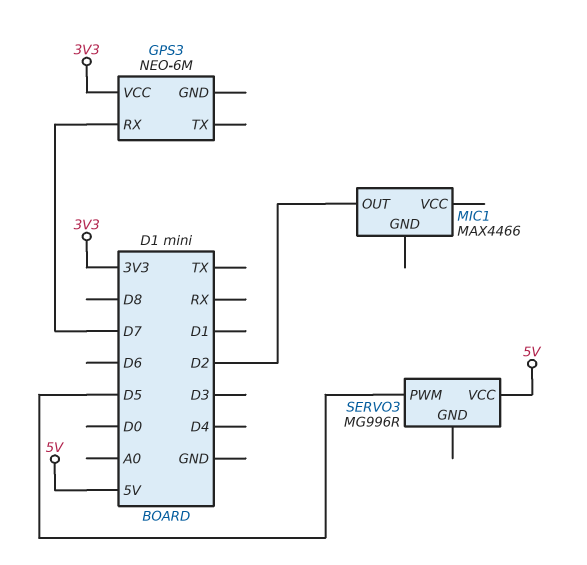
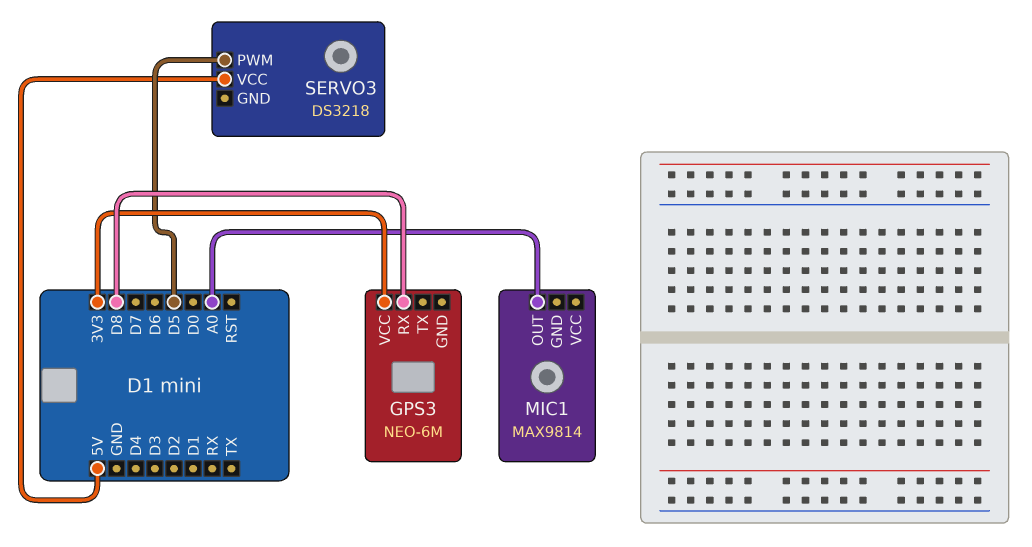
GPS3 pin RX: D7 -> D8
MIC1: MAX4466 -> MAX9814
MIC1 pin OUT: D2 -> A0
SERVO3: MG996R -> DS3218

